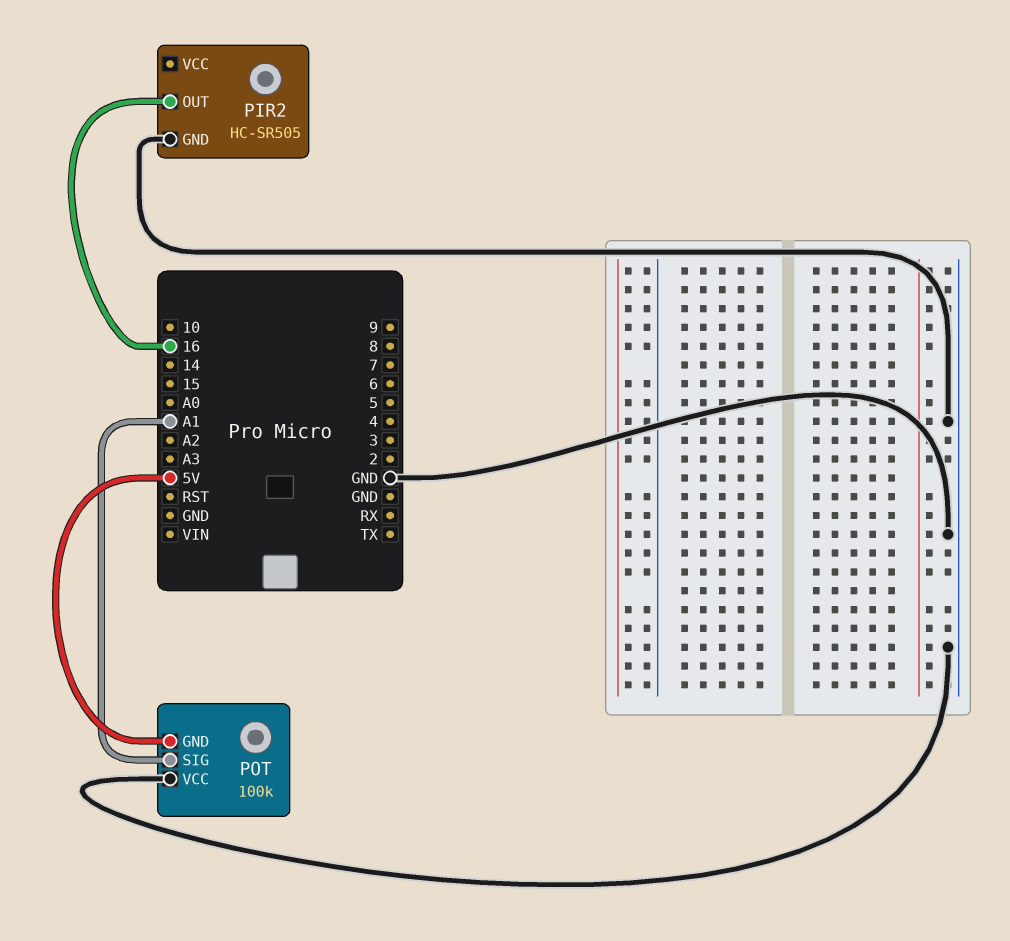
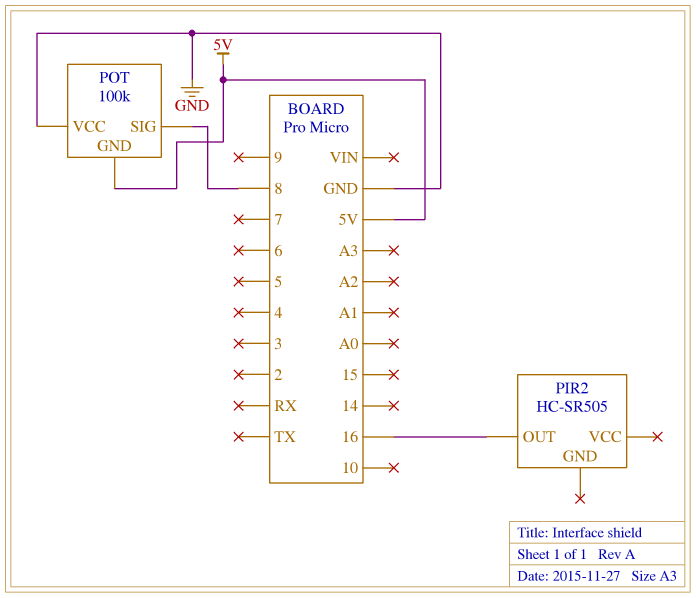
PIR2 pin GND: GND -> none
POT pin SIG: A1 -> 8

